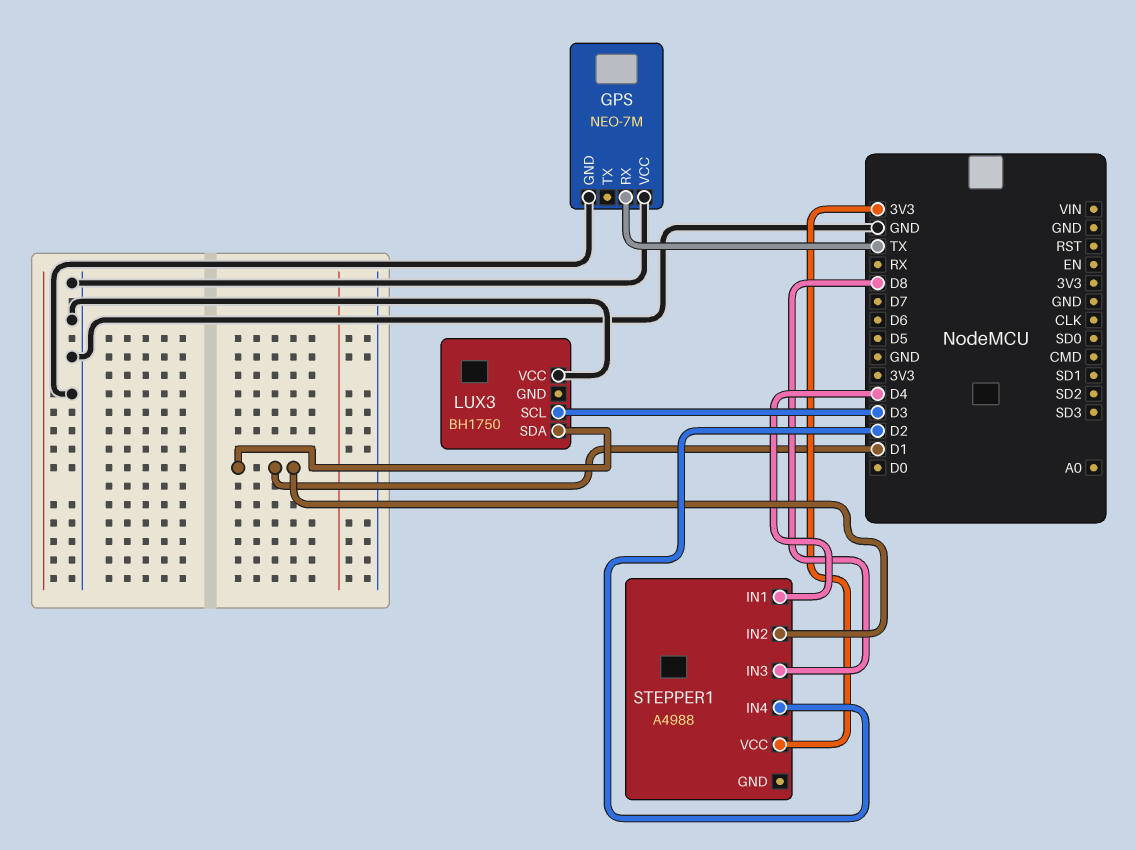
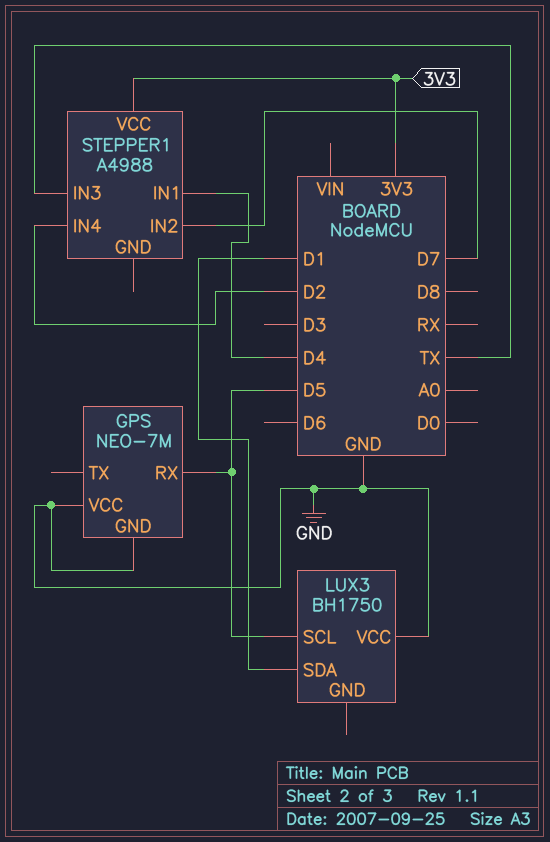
GPS pin RX: TX -> D5
LUX3 pin SCL: D3 -> D5
STEPPER1 pin IN2: D1 -> D7
STEPPER1 pin IN3: D8 -> TX

